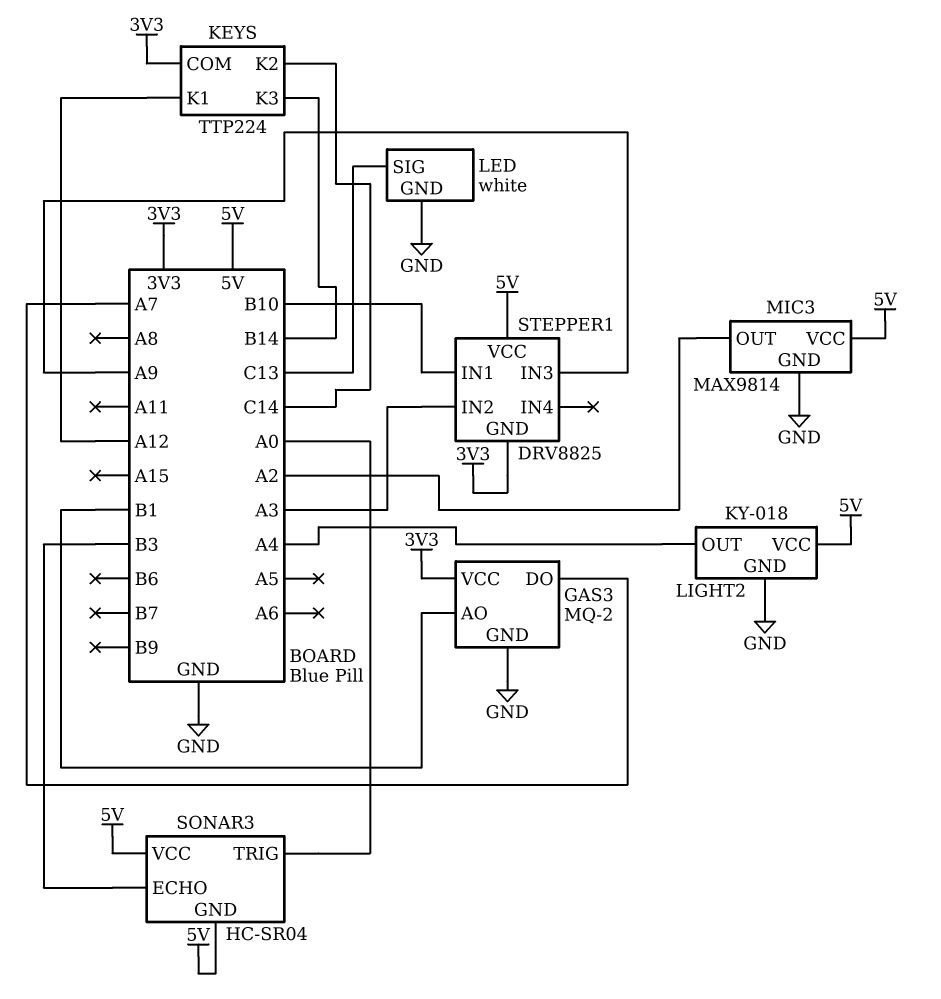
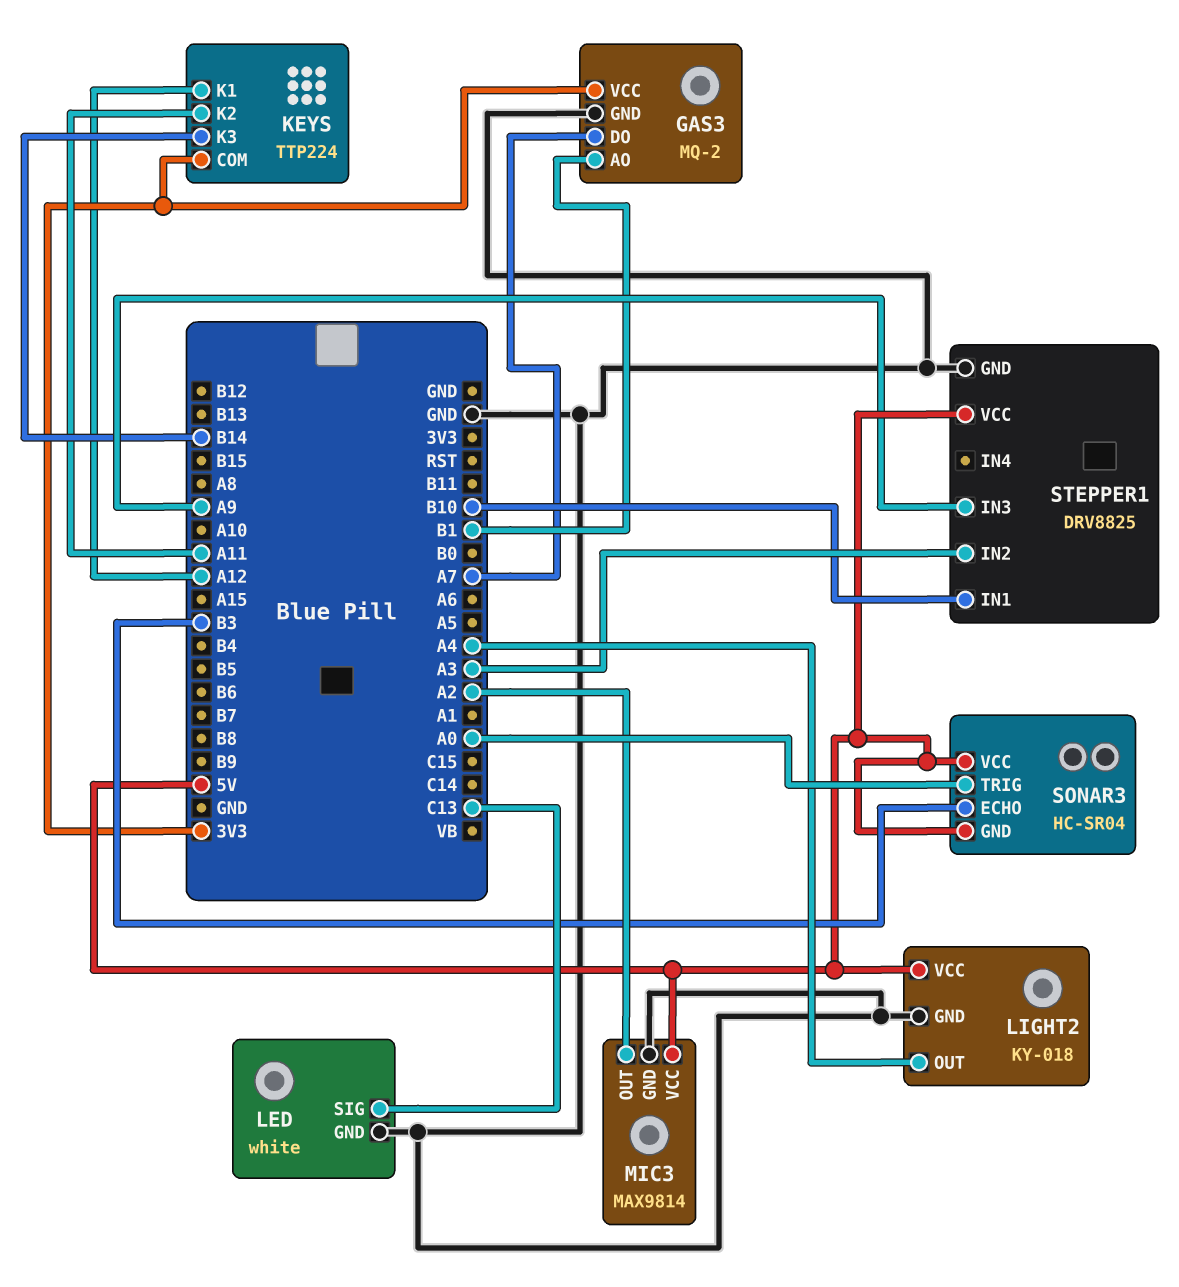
KEYS pin K2: C14 -> A11
STEPPER1 pin GND: 3V3 -> GND

